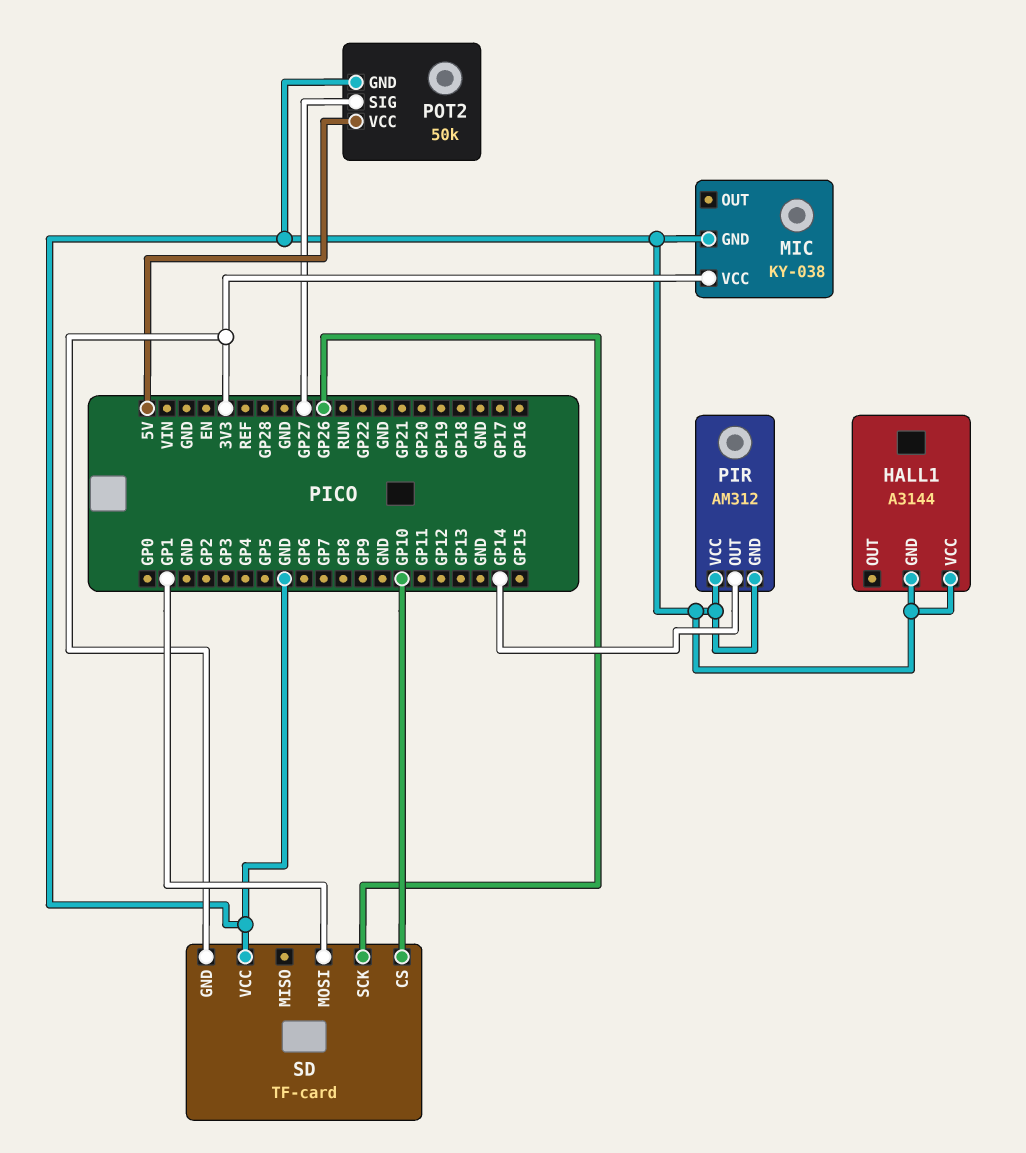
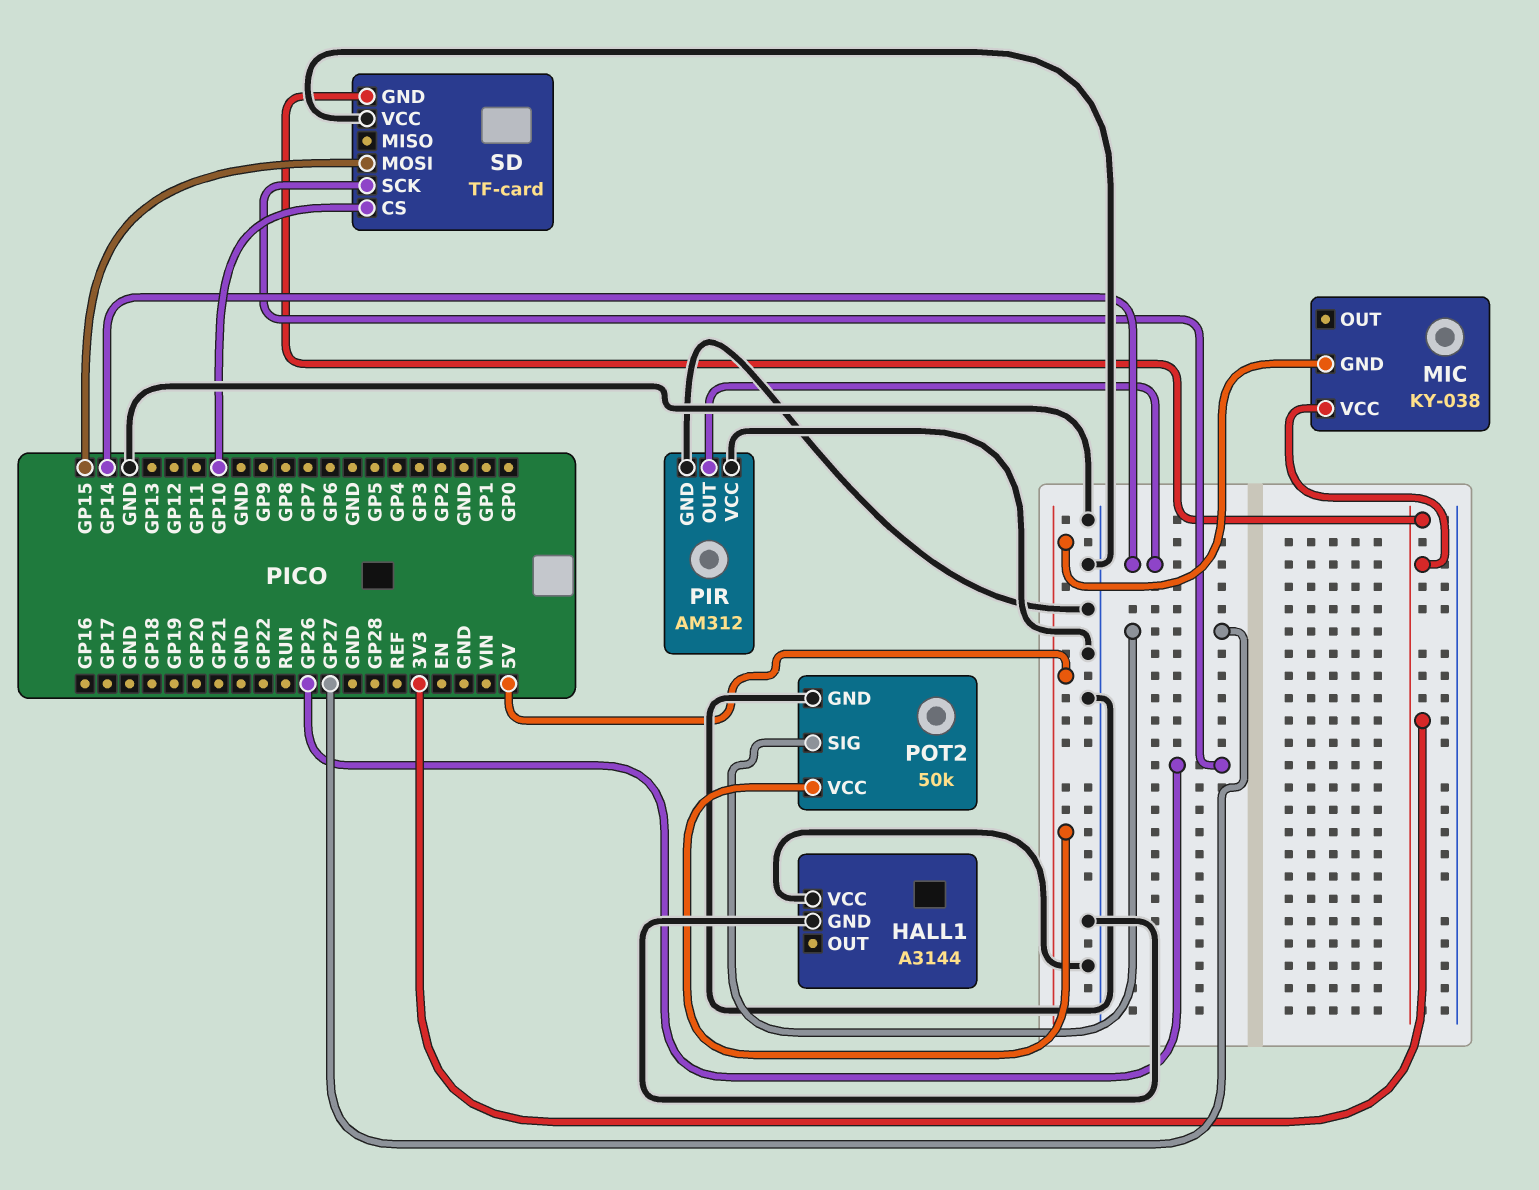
MIC pin GND: GND -> 5V
SD pin MOSI: GP1 -> GP15

